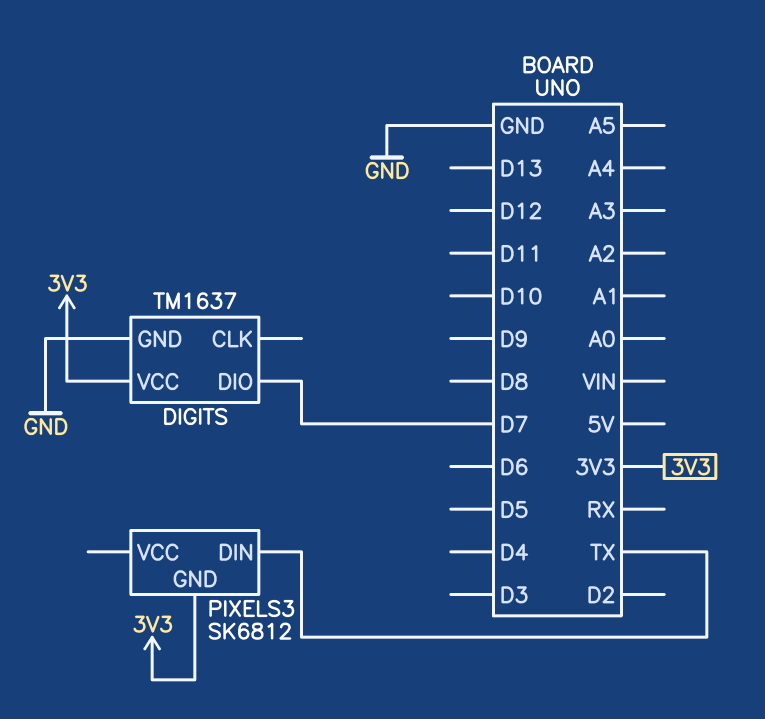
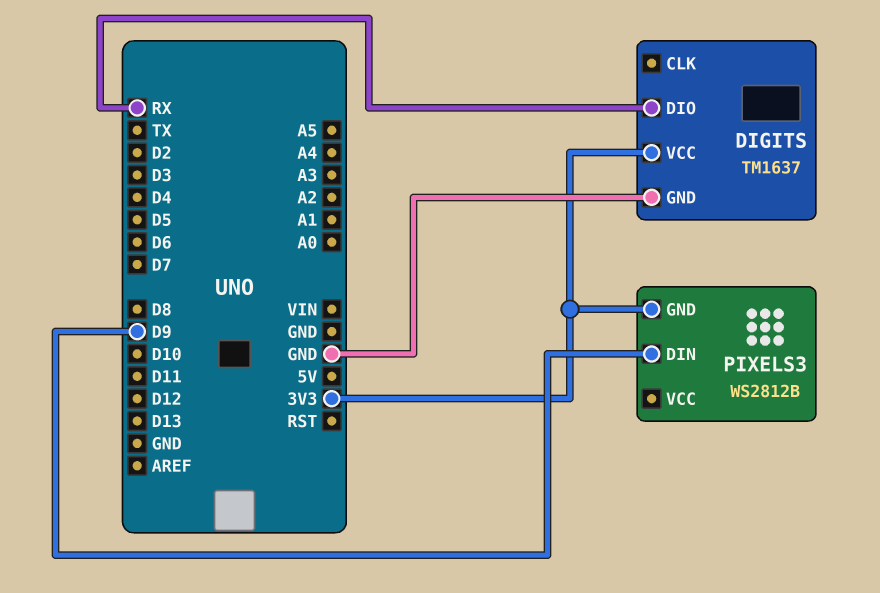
DIGITS pin DIO: D7 -> RX
PIXELS3: SK6812 -> WS2812B
PIXELS3 pin DIN: TX -> D9

